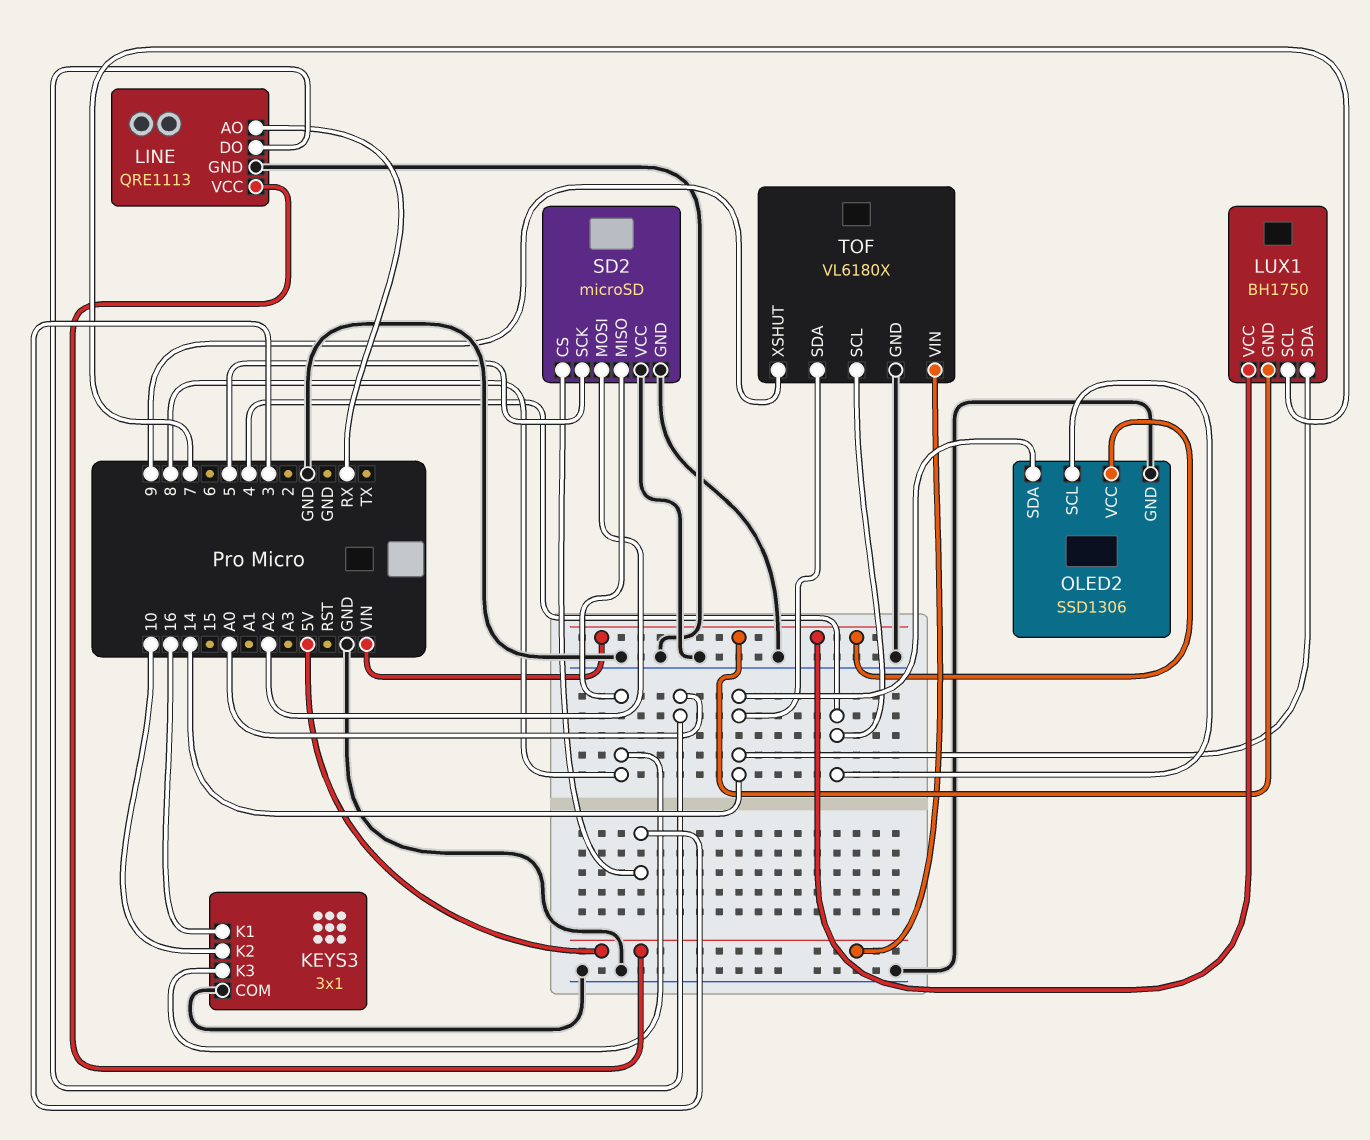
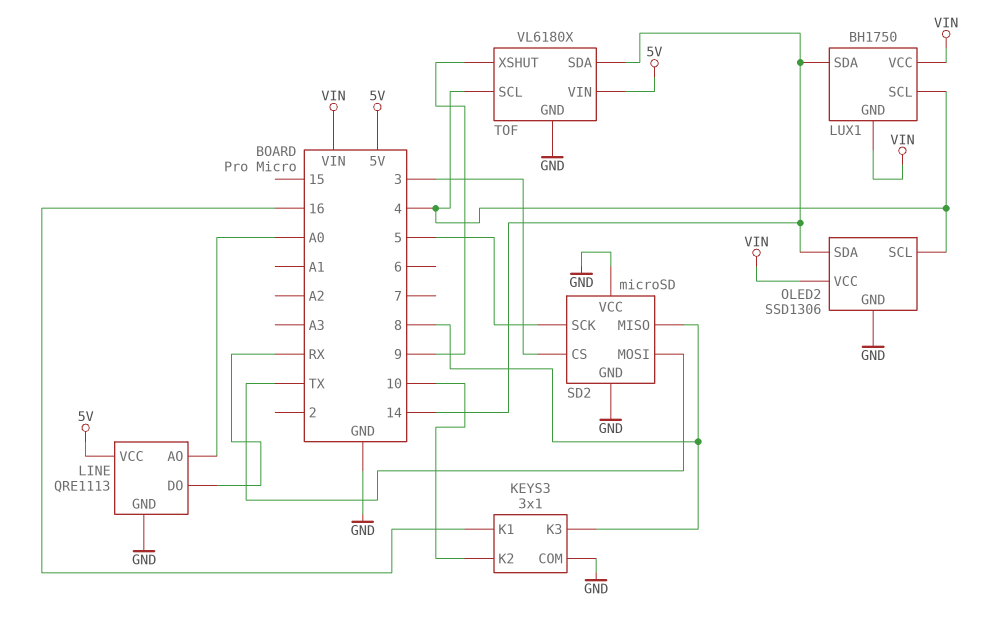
LINE pin AO: RX -> A0
LINE pin DO: A0 -> RX
LUX1 pin SCL: 7 -> 4
SD2 pin MOSI: A2 -> TX

